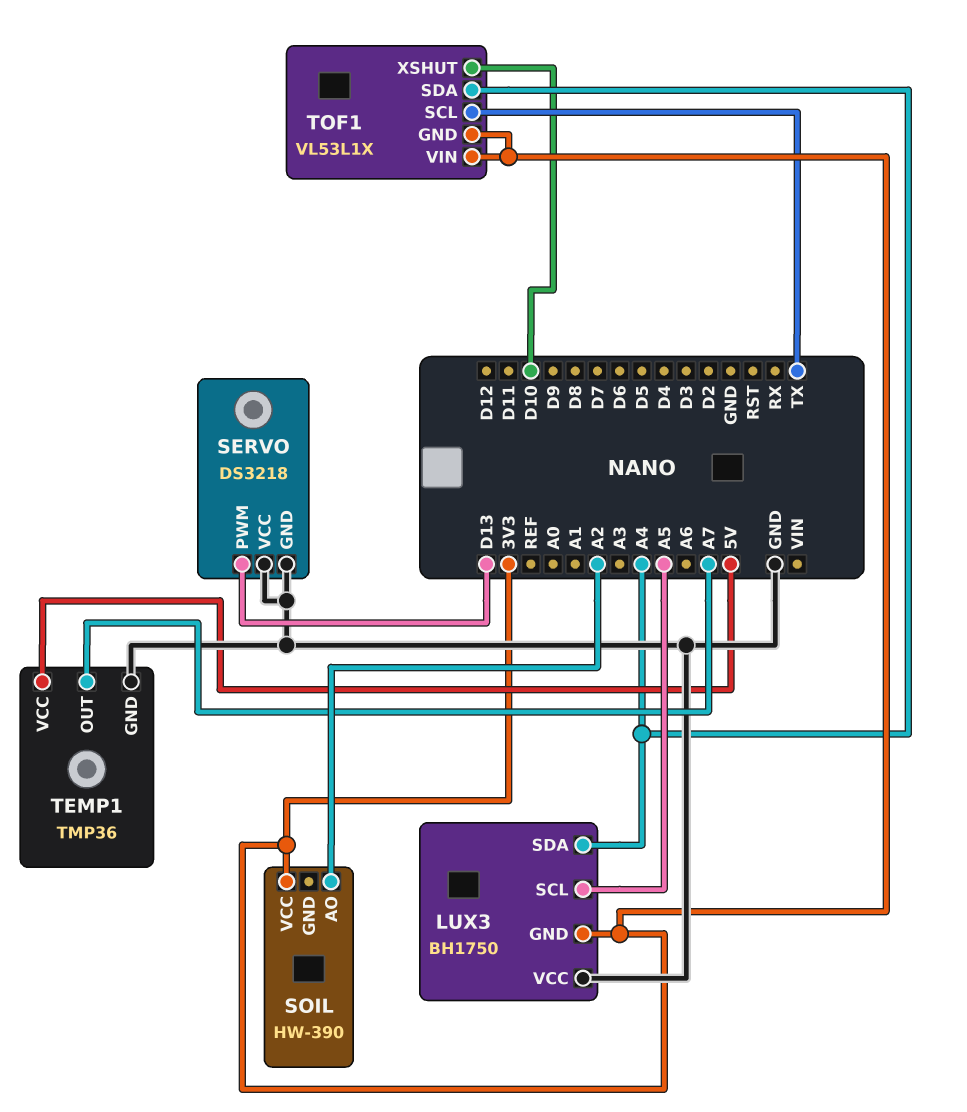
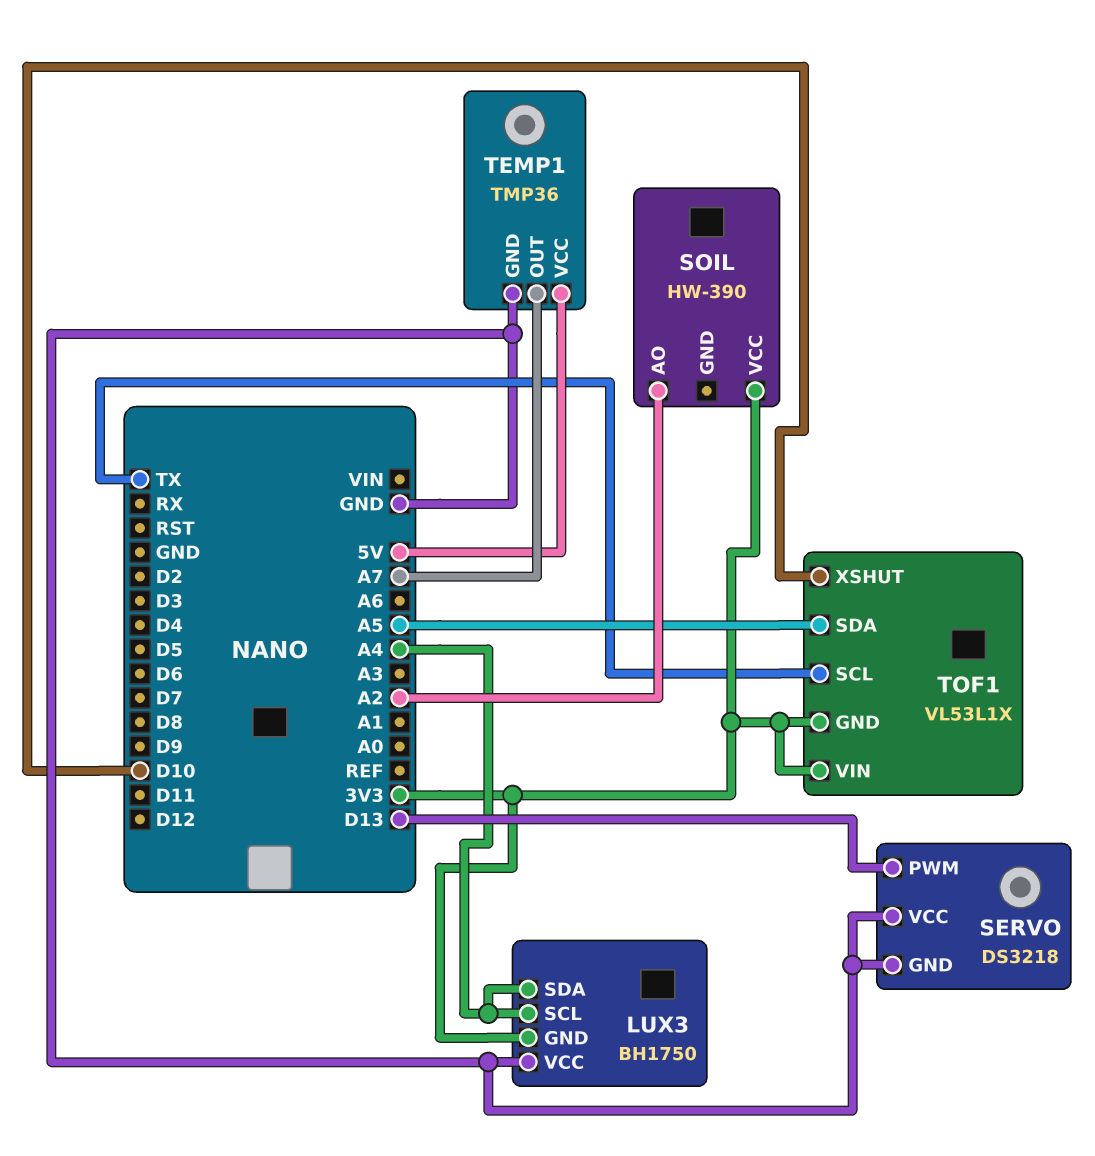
LUX3 pin SCL: A5 -> A4
TOF1 pin SDA: A4 -> A5

